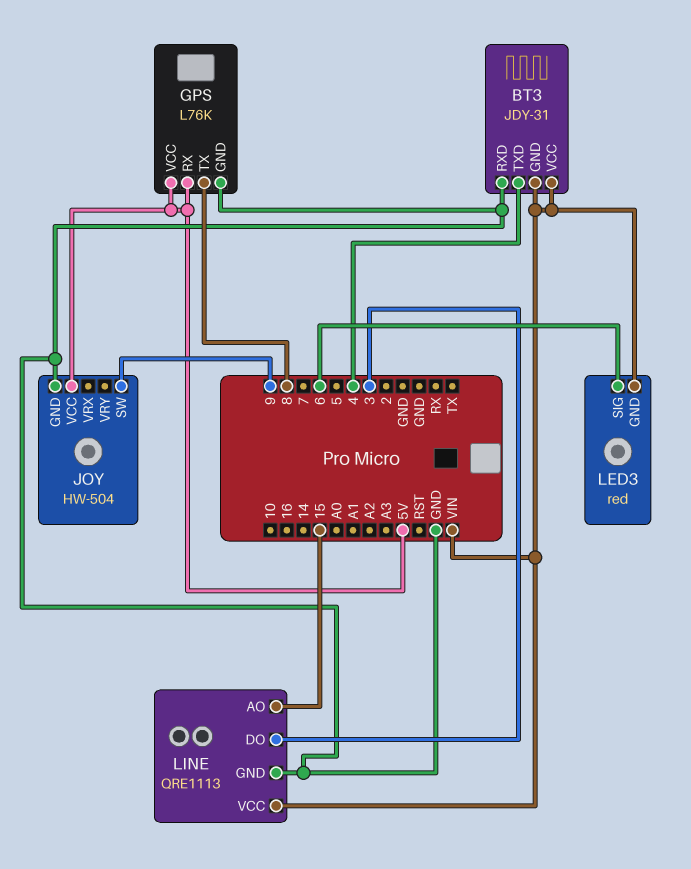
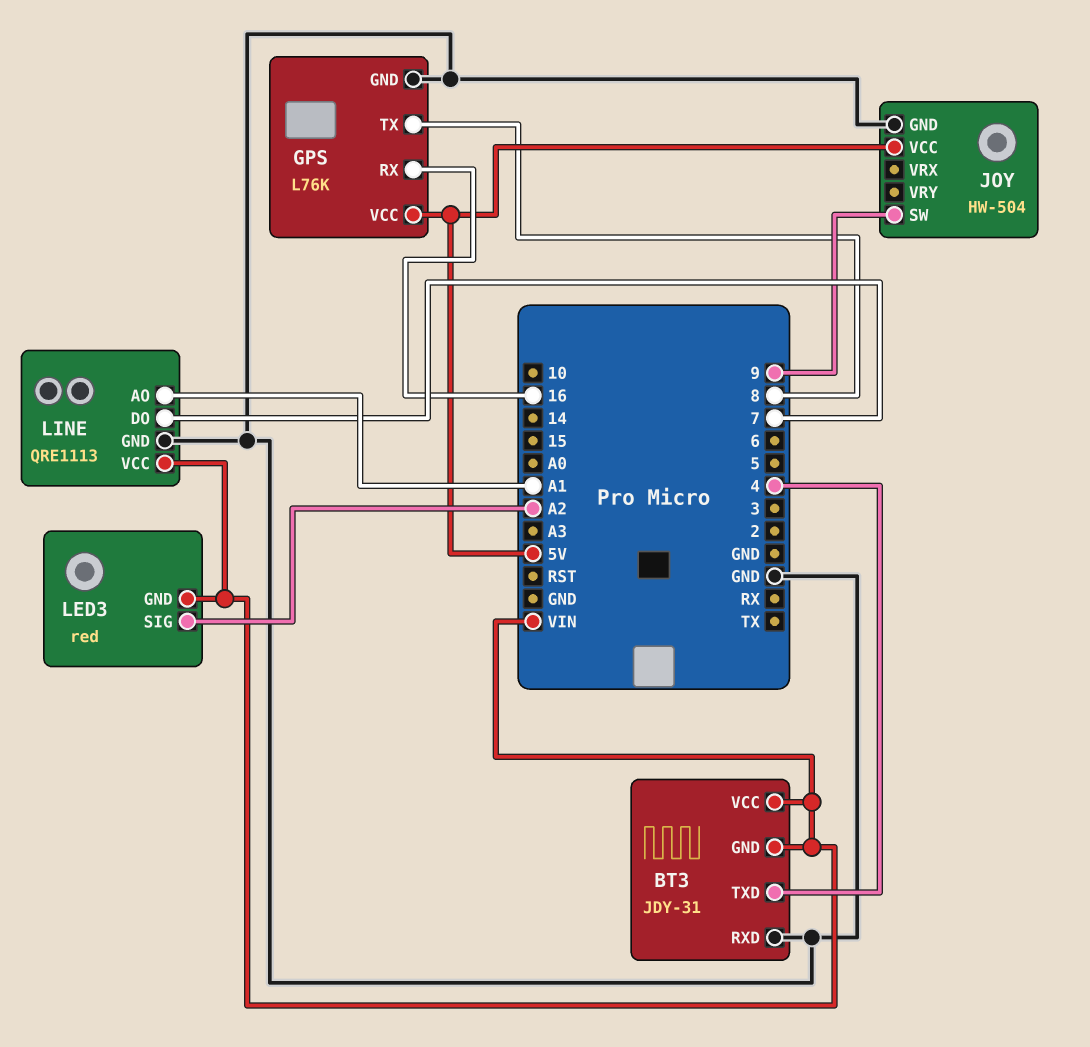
GPS pin RX: 5V -> 16
LED3 pin SIG: 6 -> A2
LINE pin AO: 15 -> A1
LINE pin DO: 3 -> 7

